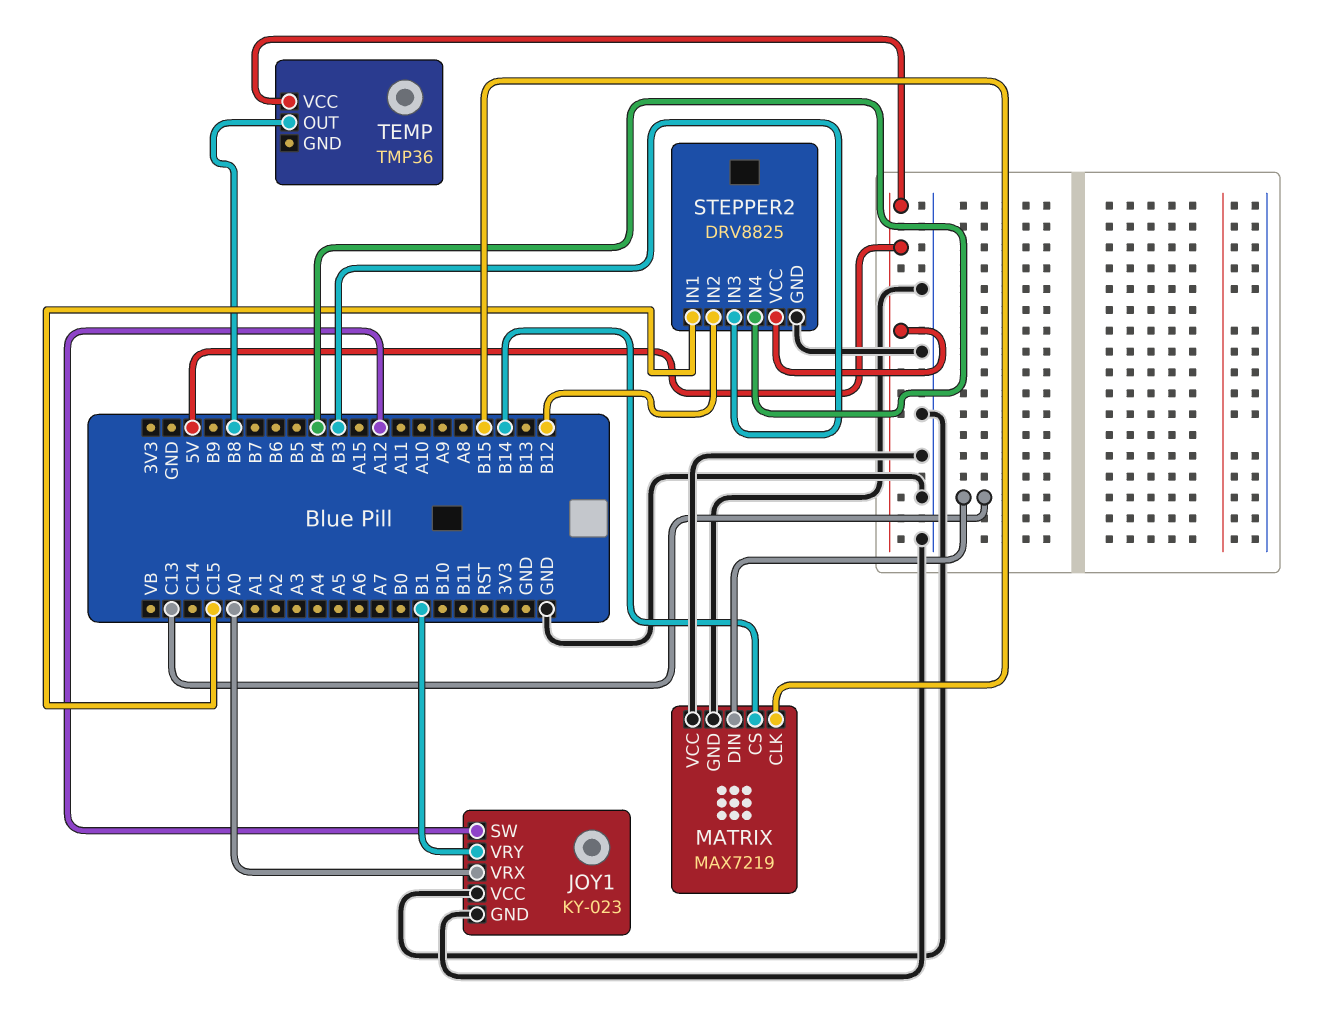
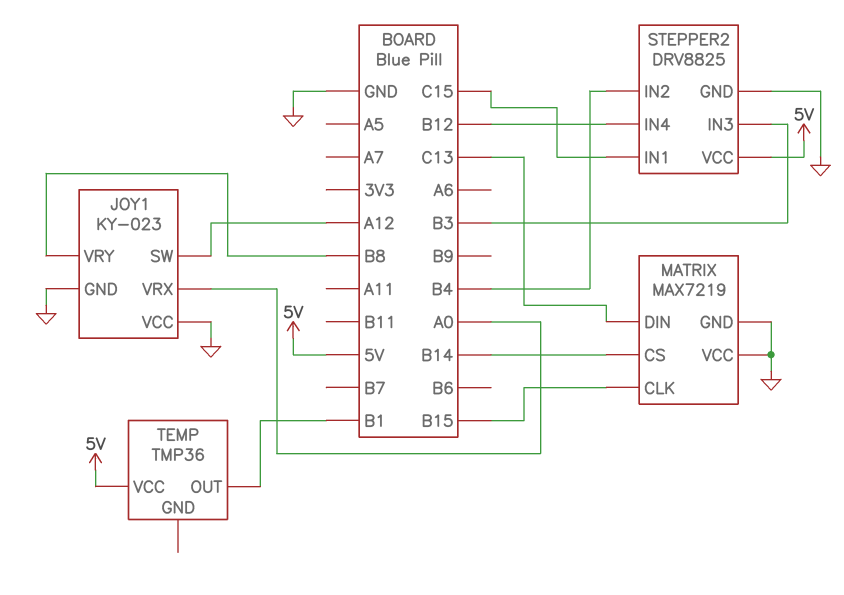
JOY1 pin VRY: B1 -> B8
STEPPER2 pin IN2: B12 -> B4
STEPPER2 pin IN4: B4 -> B12
TEMP pin OUT: B8 -> B1

